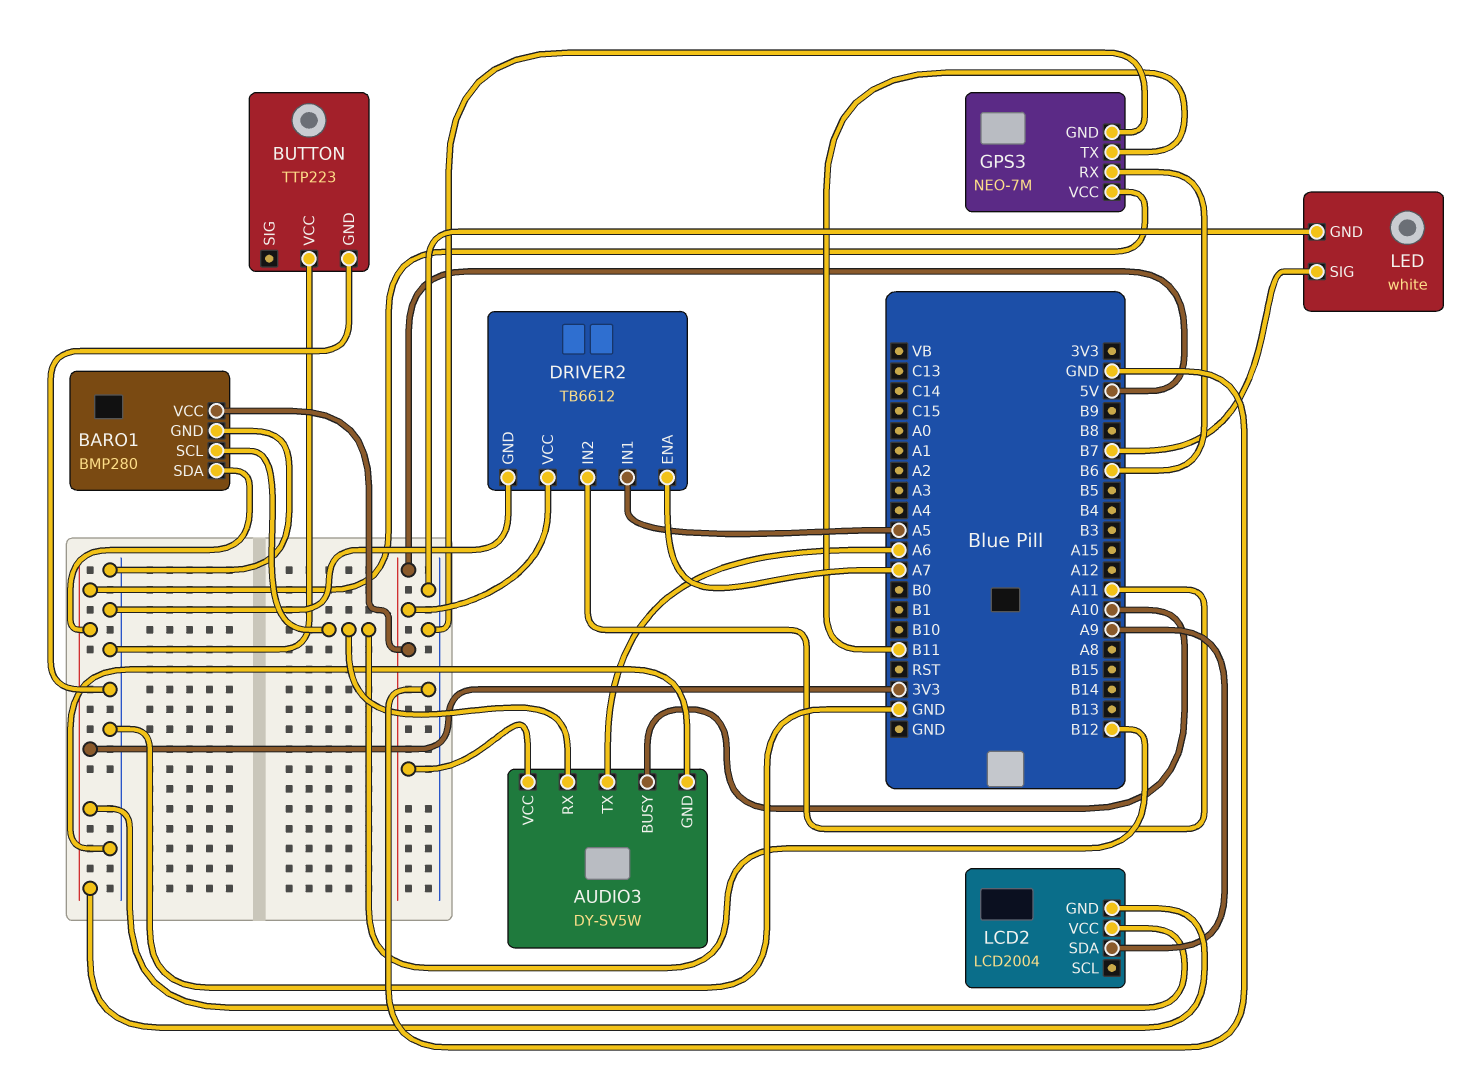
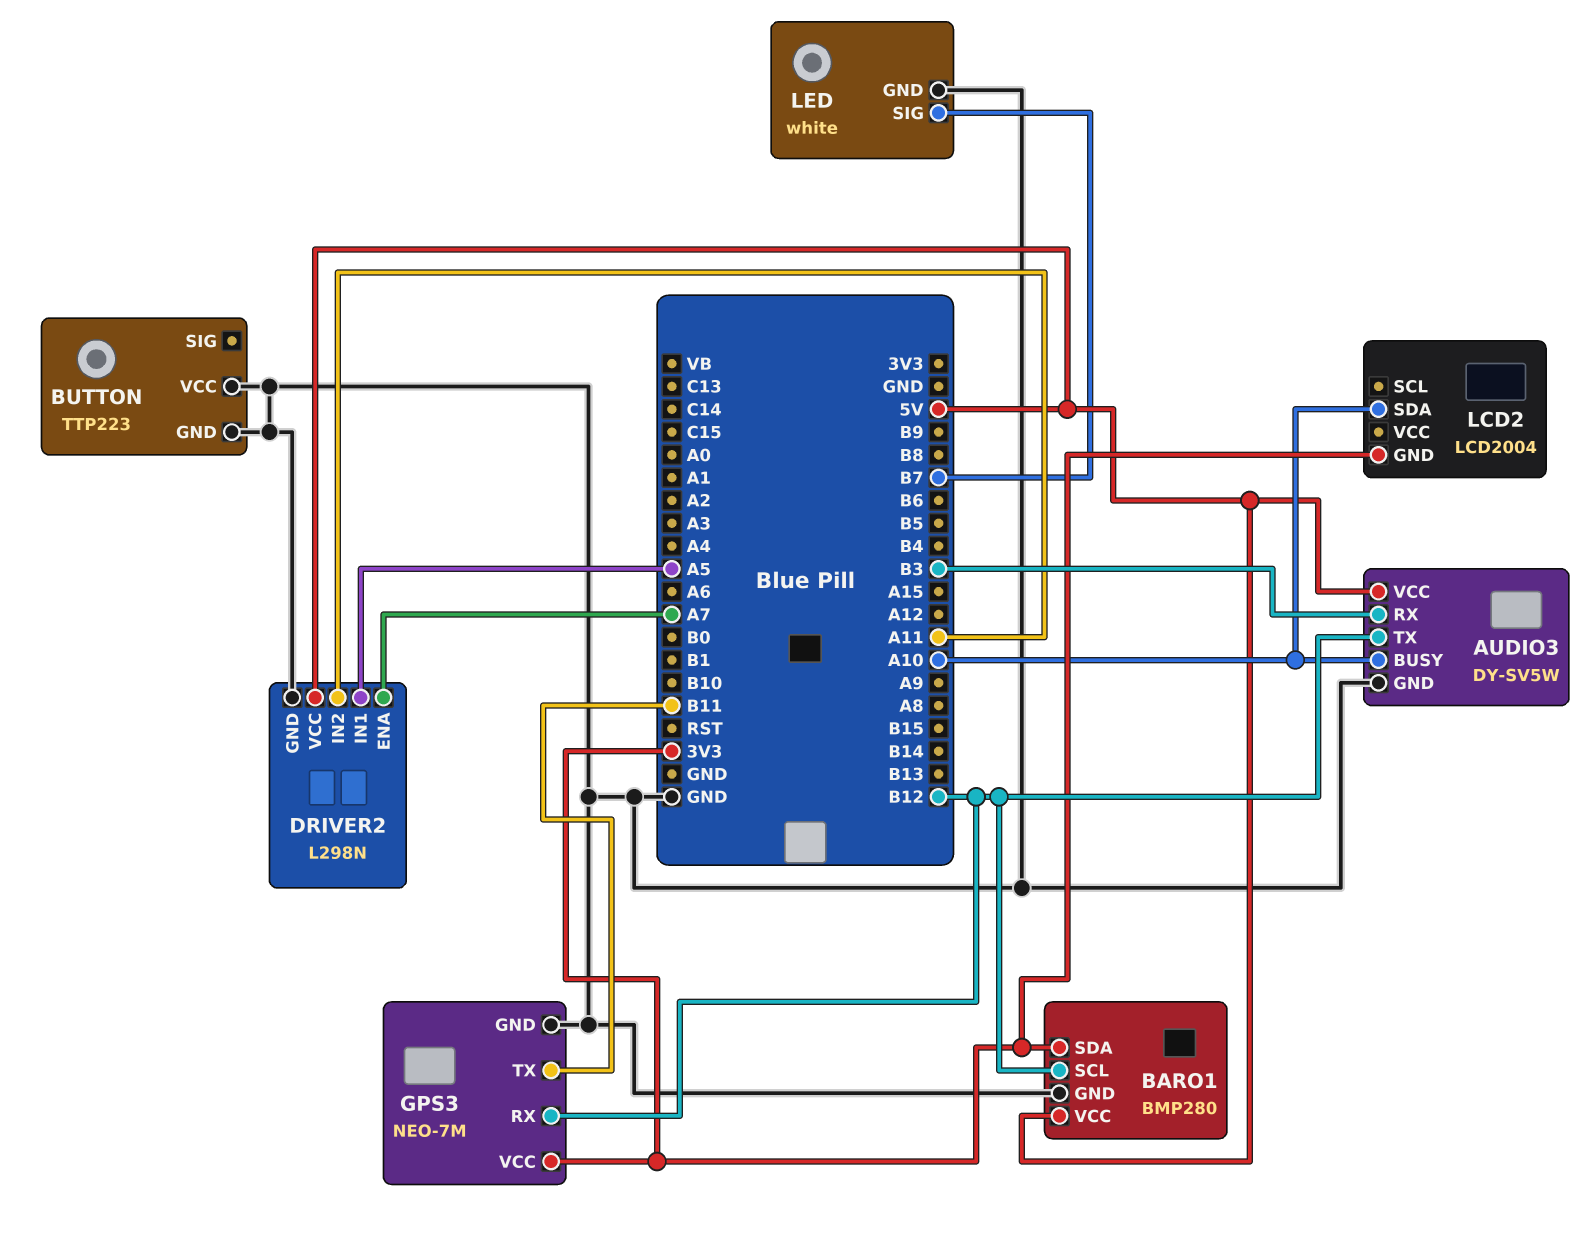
AUDIO3 pin RX: B12 -> B3
AUDIO3 pin TX: A6 -> B12
DRIVER2: TB6612 -> L298N
GPS3 pin RX: B6 -> B12
LCD2 pin SDA: A9 -> A10
LCD2 pin VCC: 3V3 -> none

